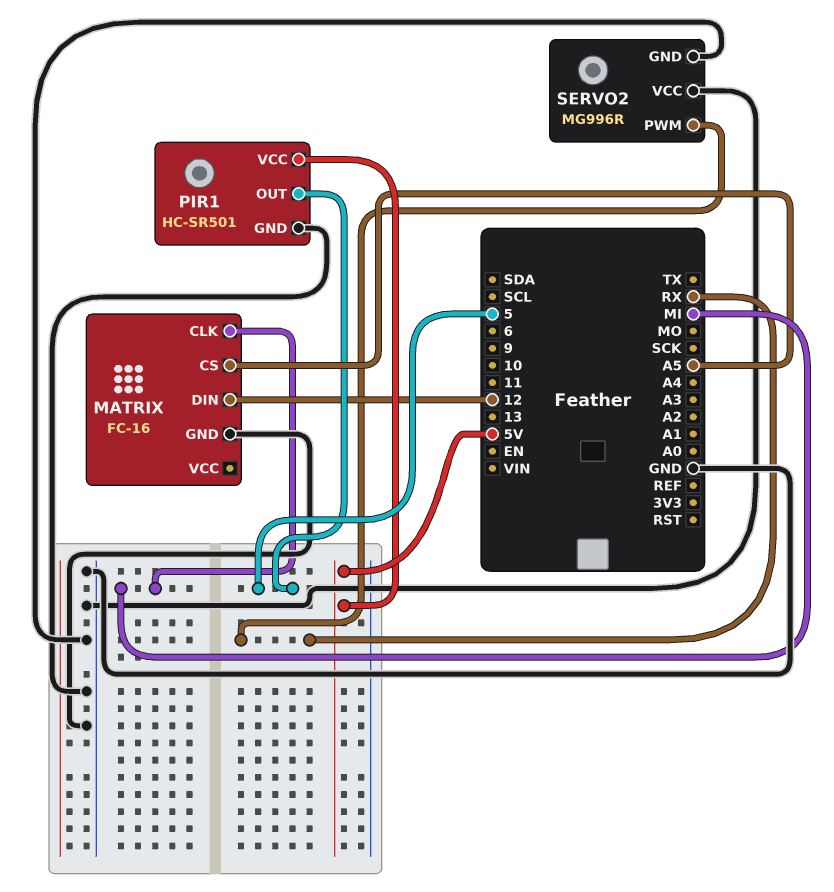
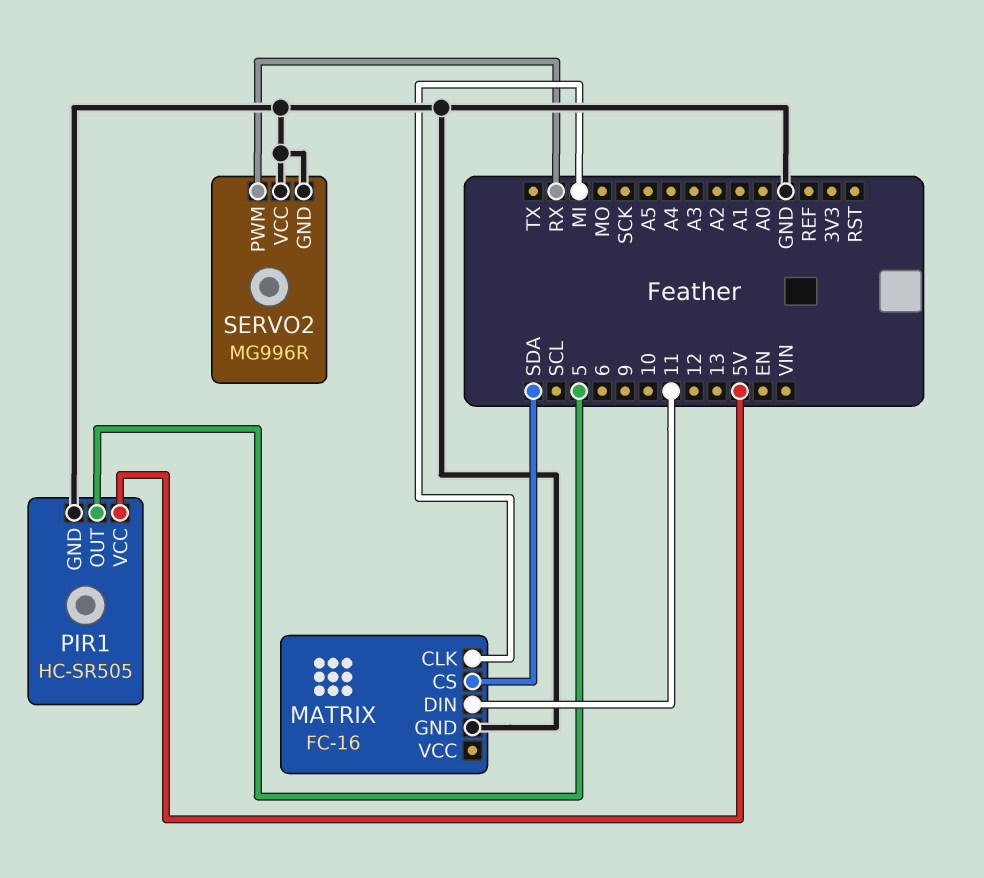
MATRIX pin CS: A5 -> SDA
MATRIX pin DIN: 12 -> 11
PIR1: HC-SR501 -> HC-SR505

